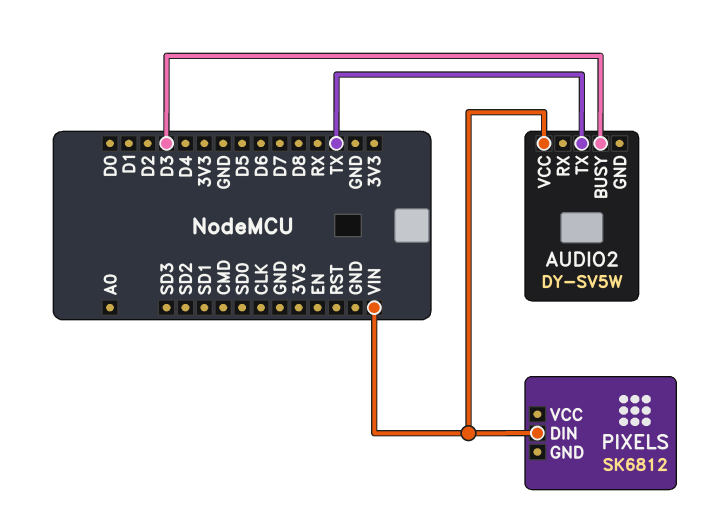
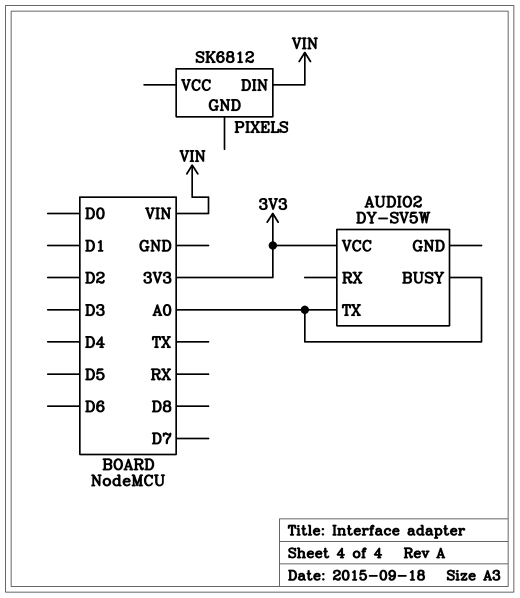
AUDIO2 pin BUSY: D3 -> A0
AUDIO2 pin TX: TX -> A0
AUDIO2 pin VCC: VIN -> 3V3

